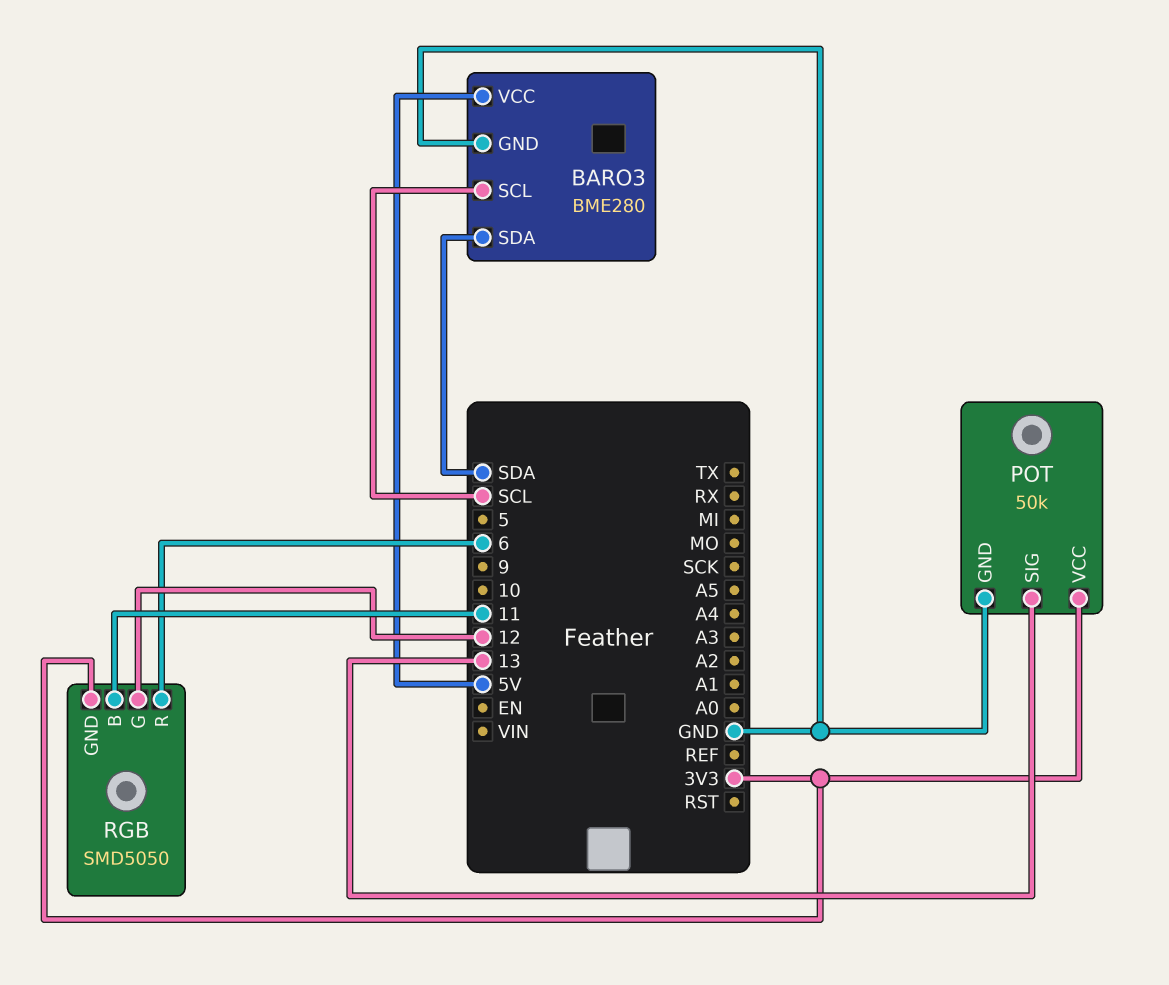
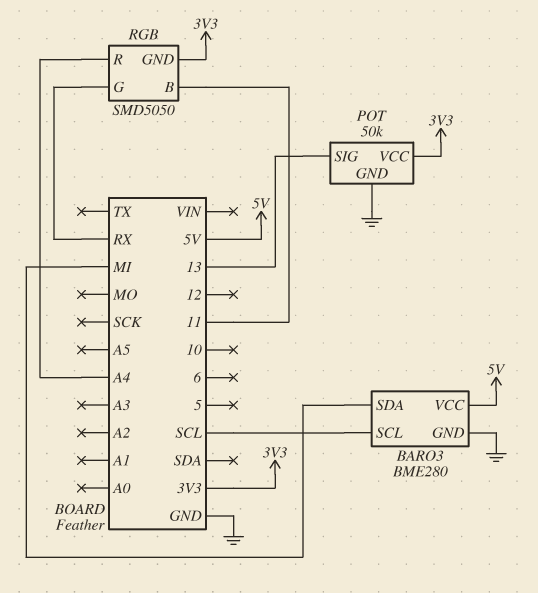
BARO3 pin SDA: SDA -> MI
RGB pin G: 12 -> RX
RGB pin R: 6 -> A4

